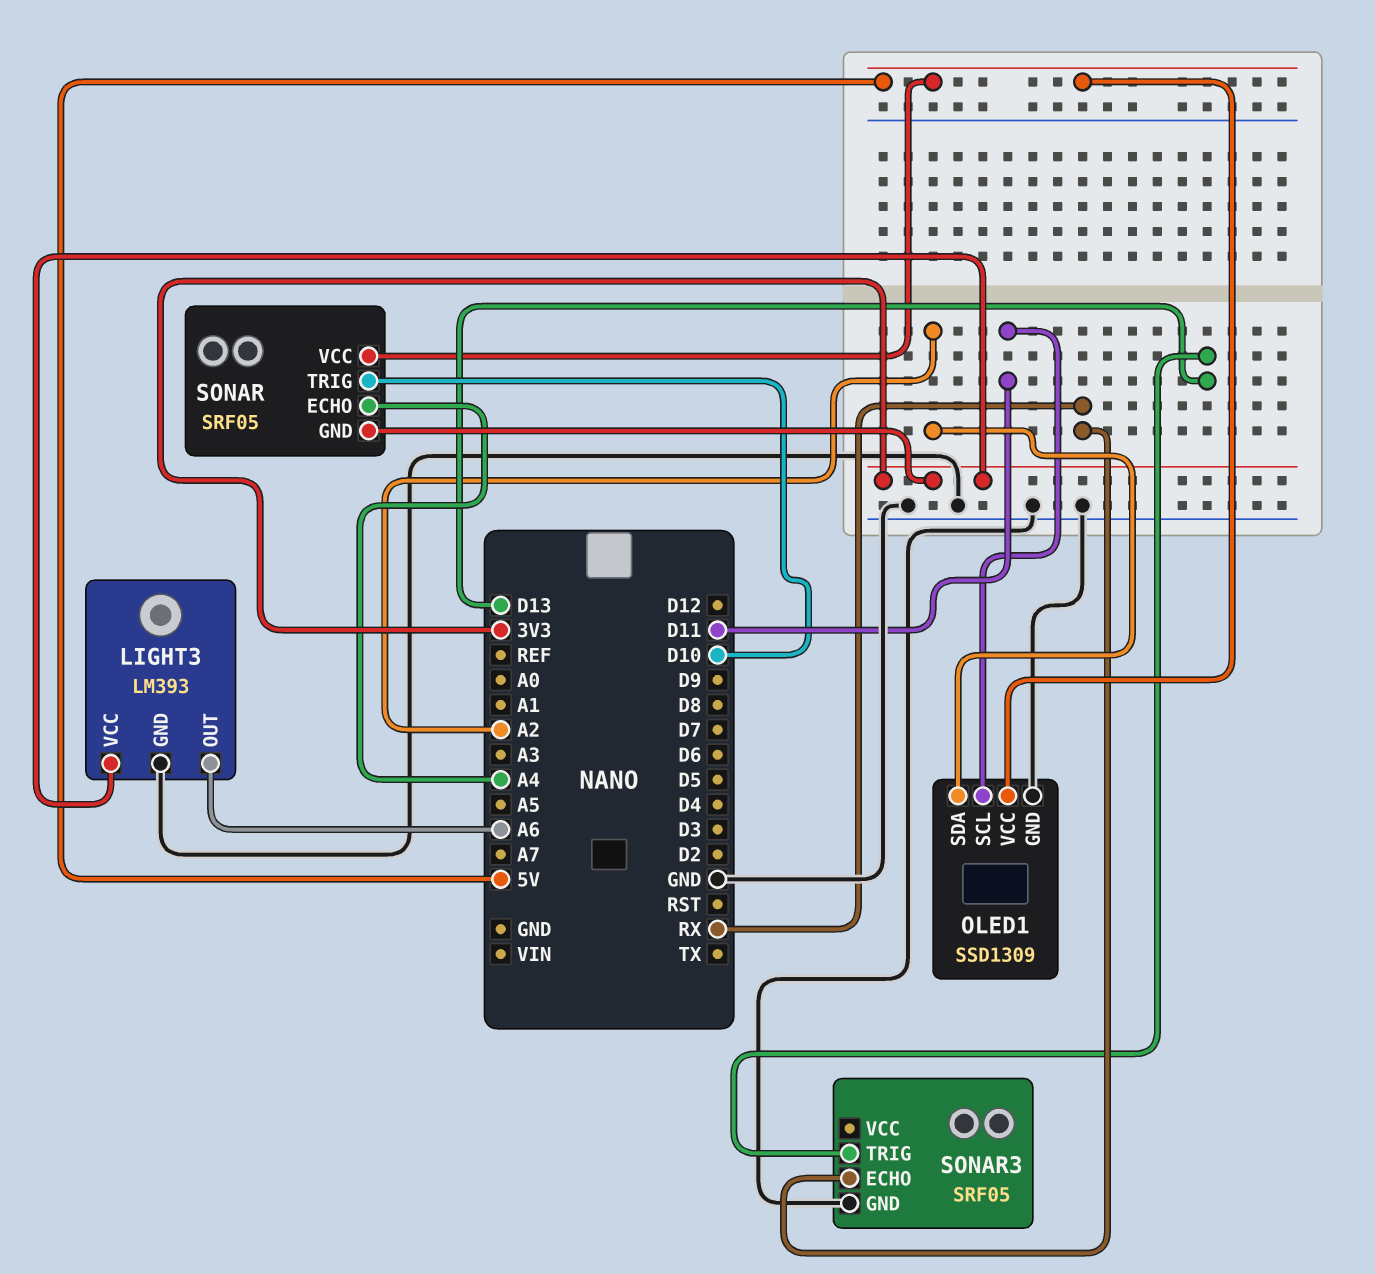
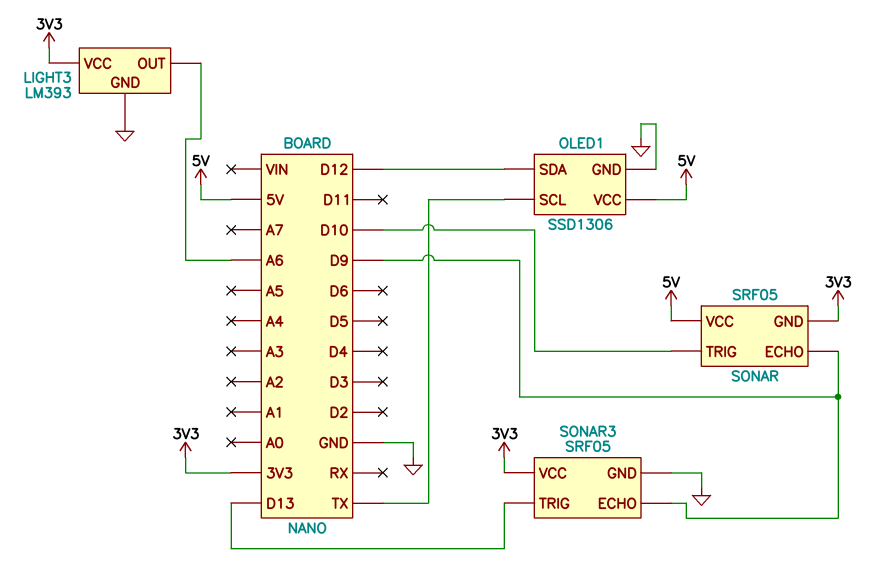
OLED1: SSD1309 -> SSD1306
OLED1 pin SCL: D11 -> TX
OLED1 pin SDA: A2 -> D12
SONAR pin ECHO: A4 -> D9
SONAR3 pin ECHO: RX -> D9
SONAR3 pin VCC: none -> 3V3

